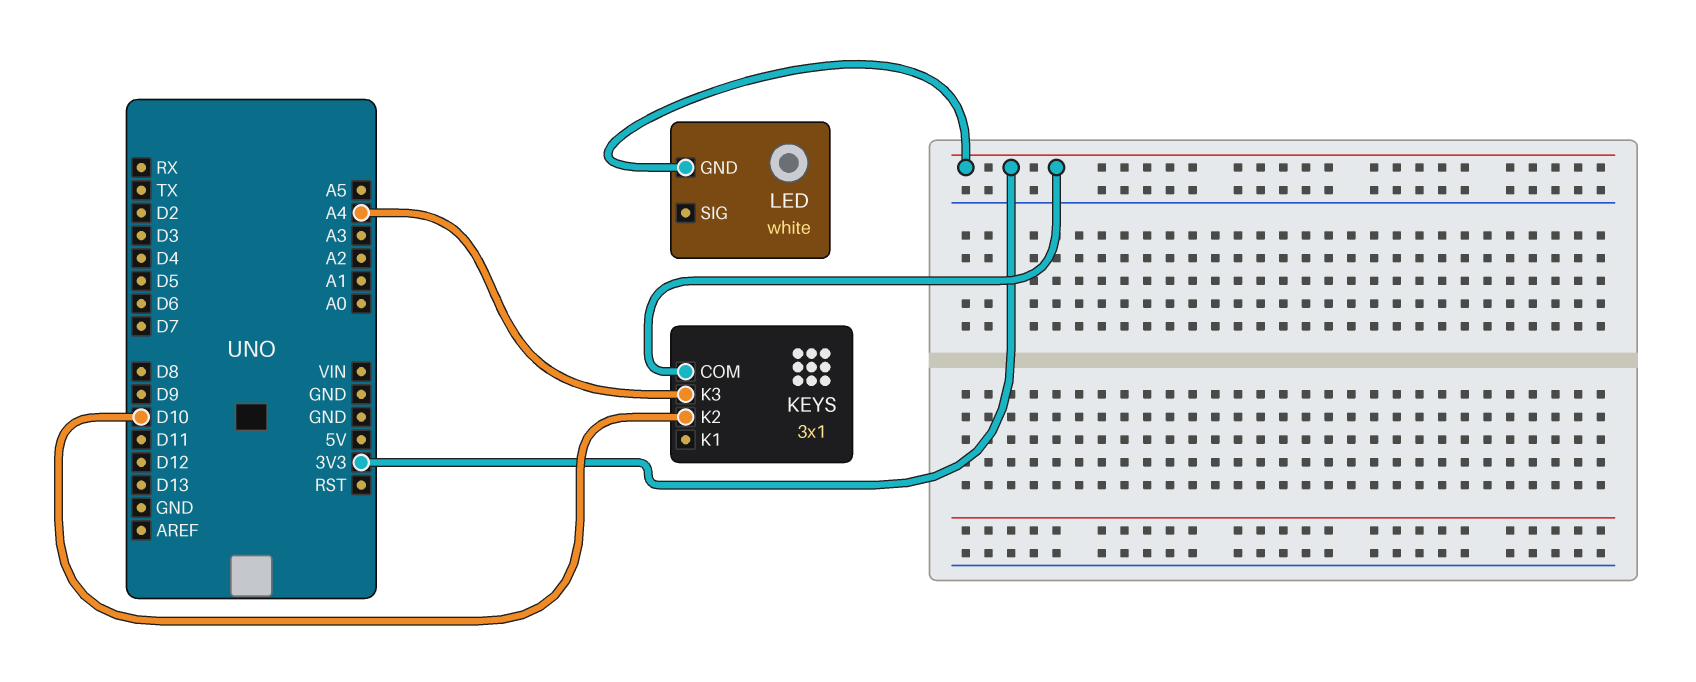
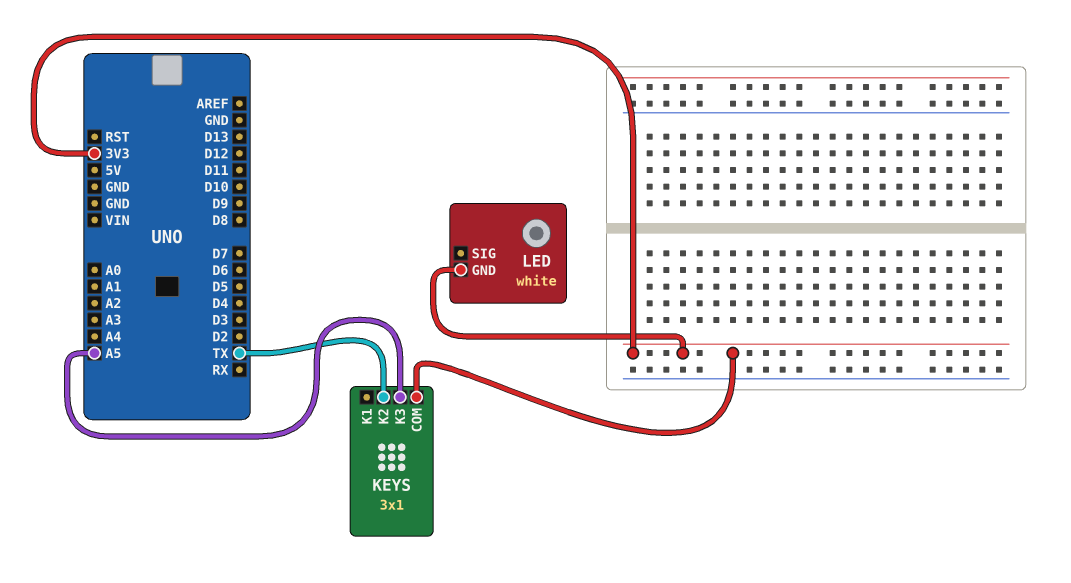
KEYS pin K2: D10 -> TX
KEYS pin K3: A4 -> A5

